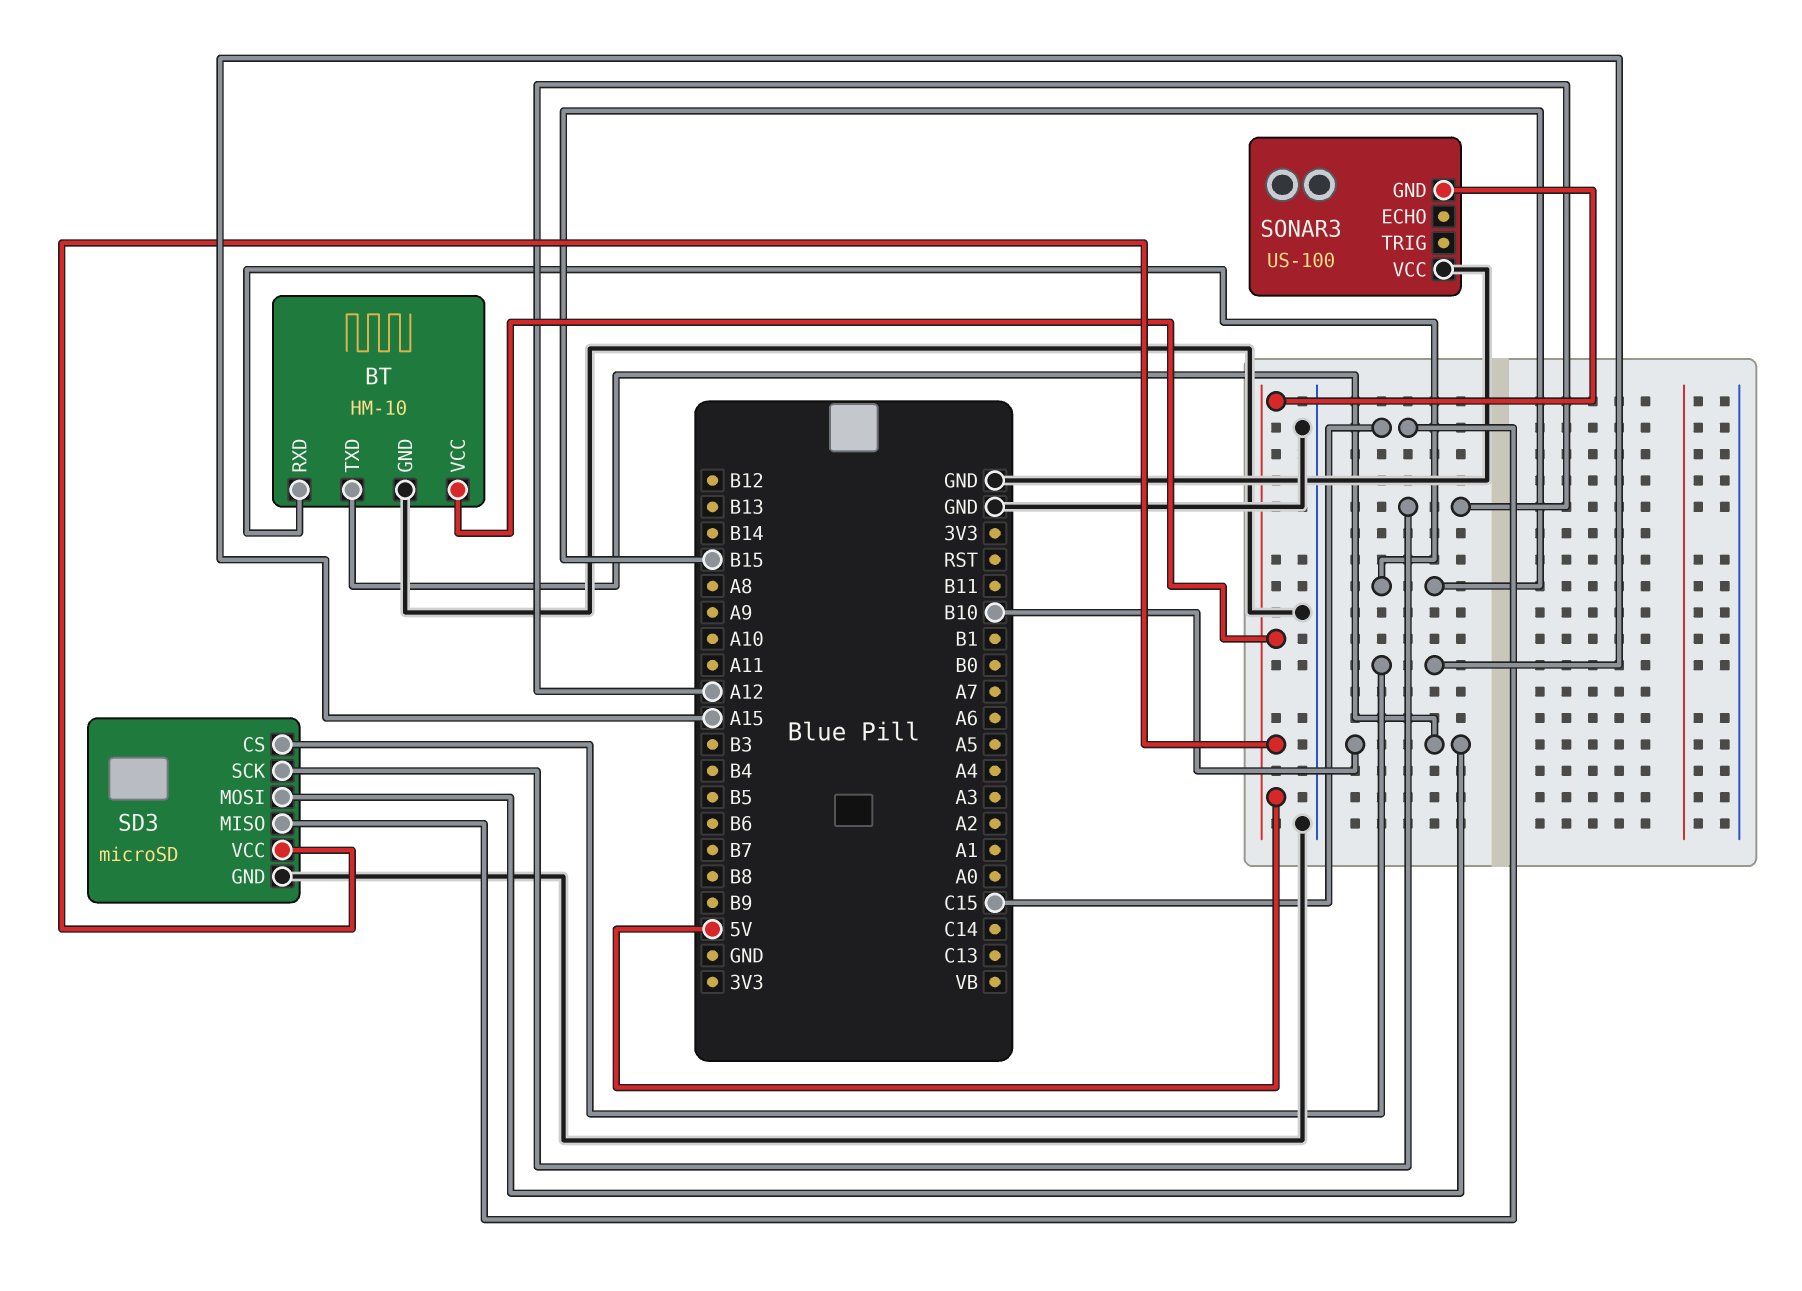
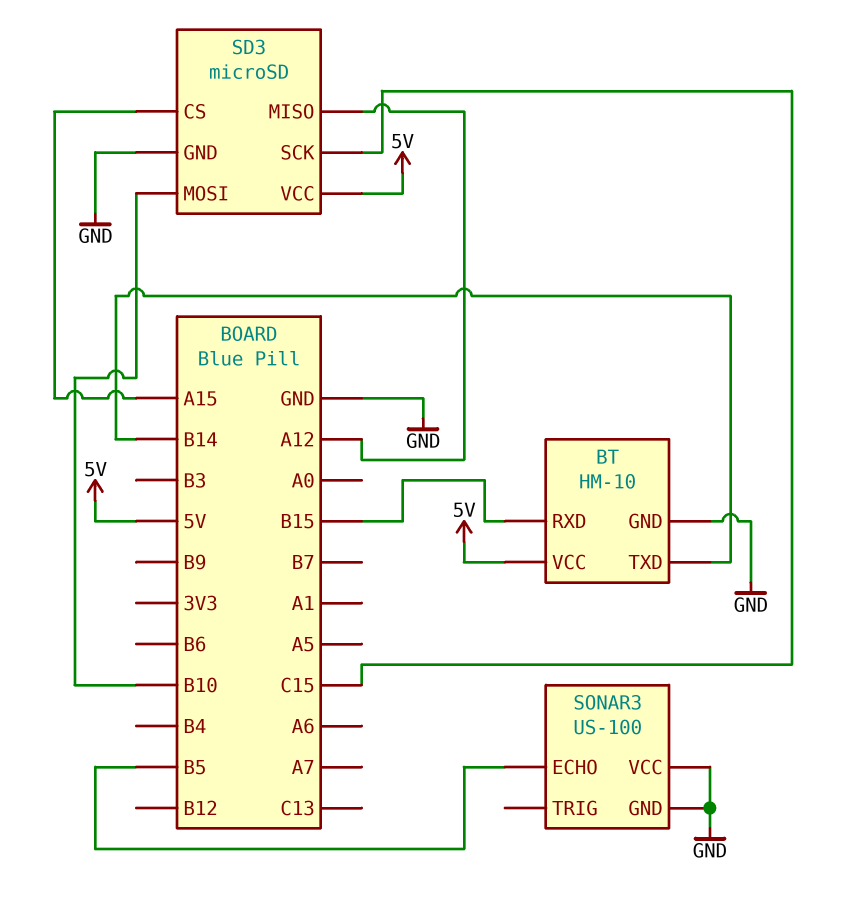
BT pin TXD: B10 -> B14
SD3 pin MISO: C15 -> A12
SD3 pin SCK: A12 -> C15
SONAR3 pin ECHO: none -> B5
SONAR3 pin GND: 5V -> GND

